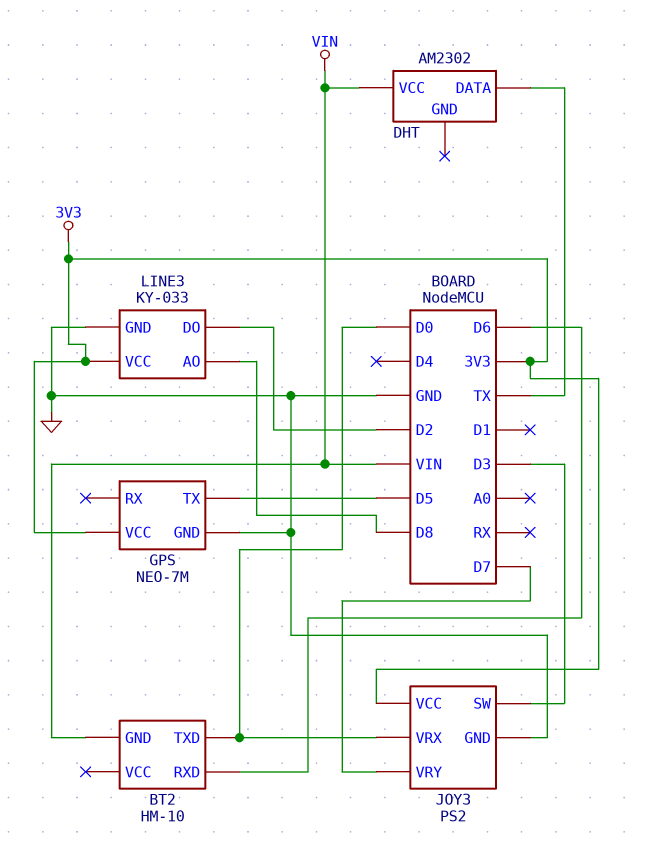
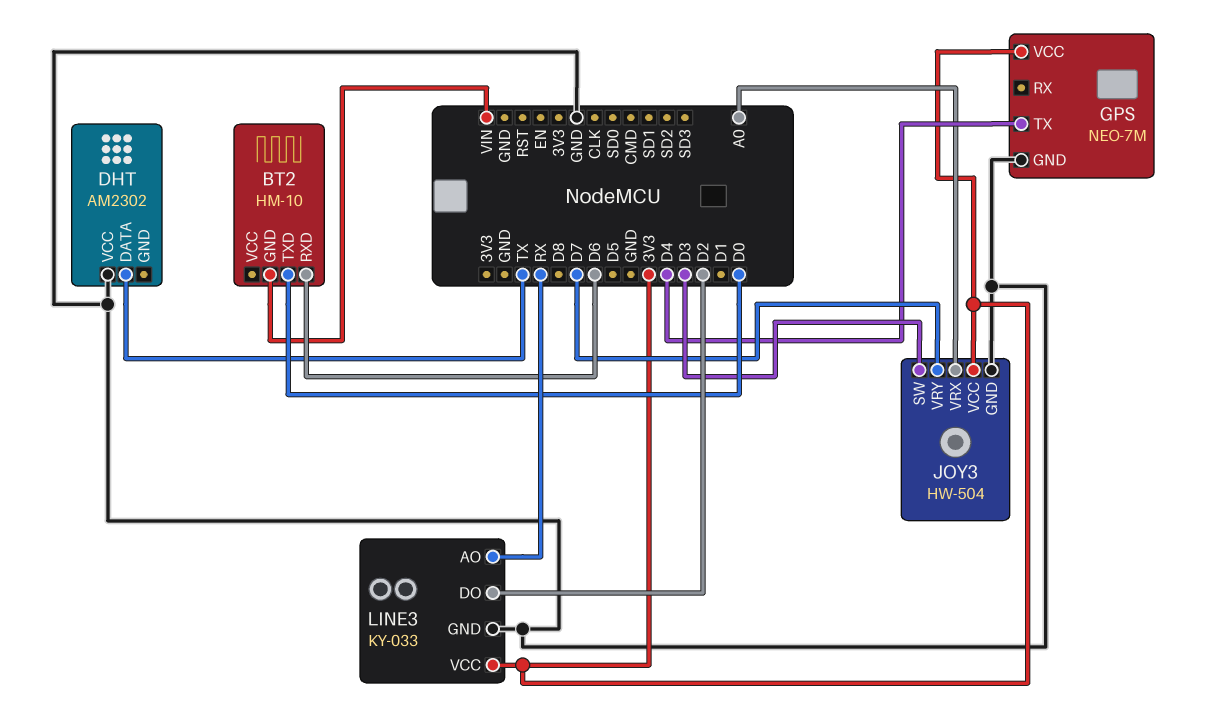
DHT pin VCC: VIN -> GND
GPS pin TX: D5 -> D4
JOY3: PS2 -> HW-504
JOY3 pin VRX: D0 -> A0
LINE3 pin AO: D8 -> RX

